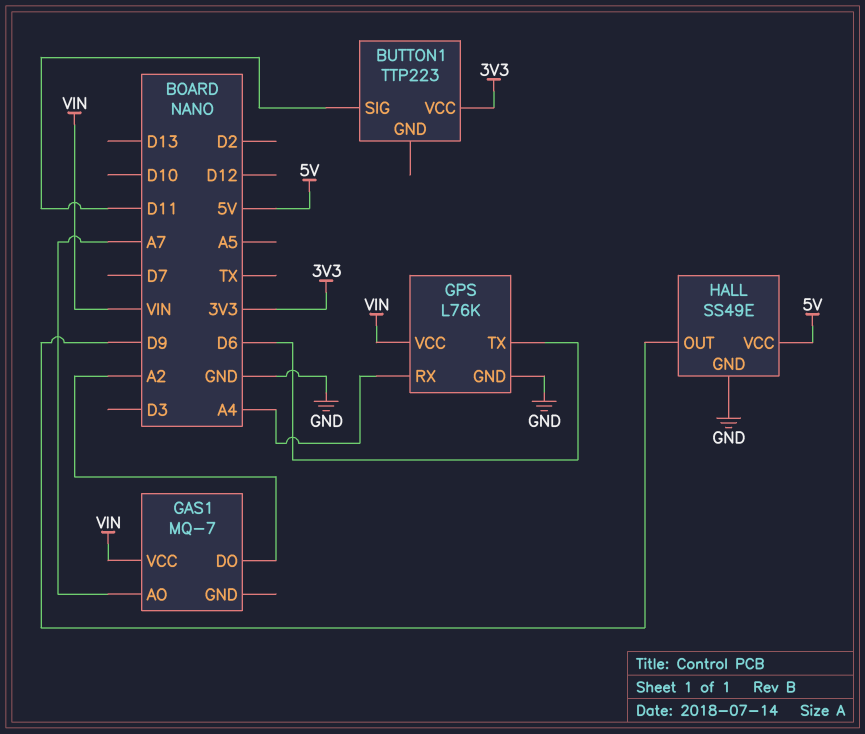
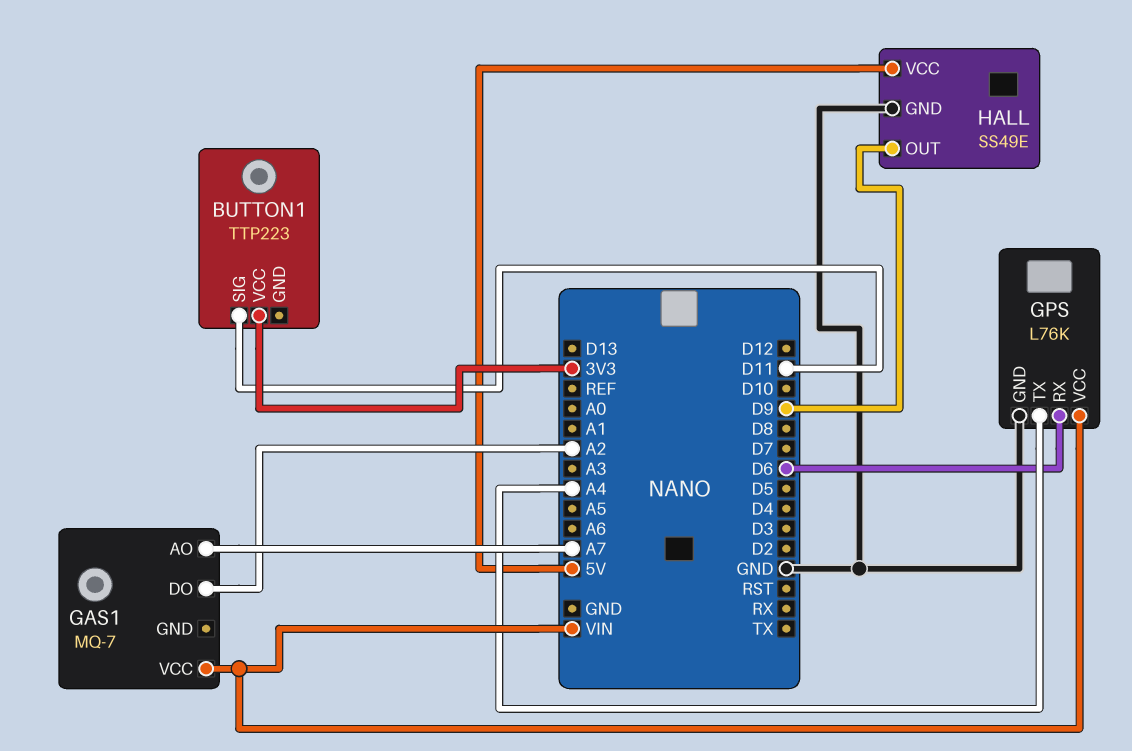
GPS pin RX: A4 -> D6
GPS pin TX: D6 -> A4

